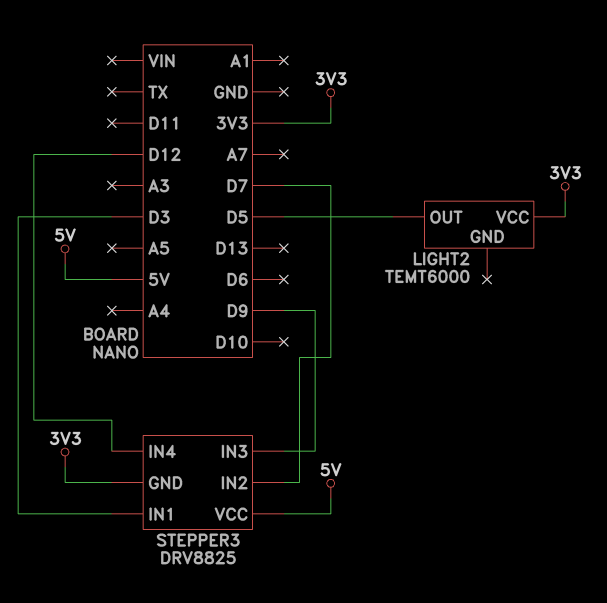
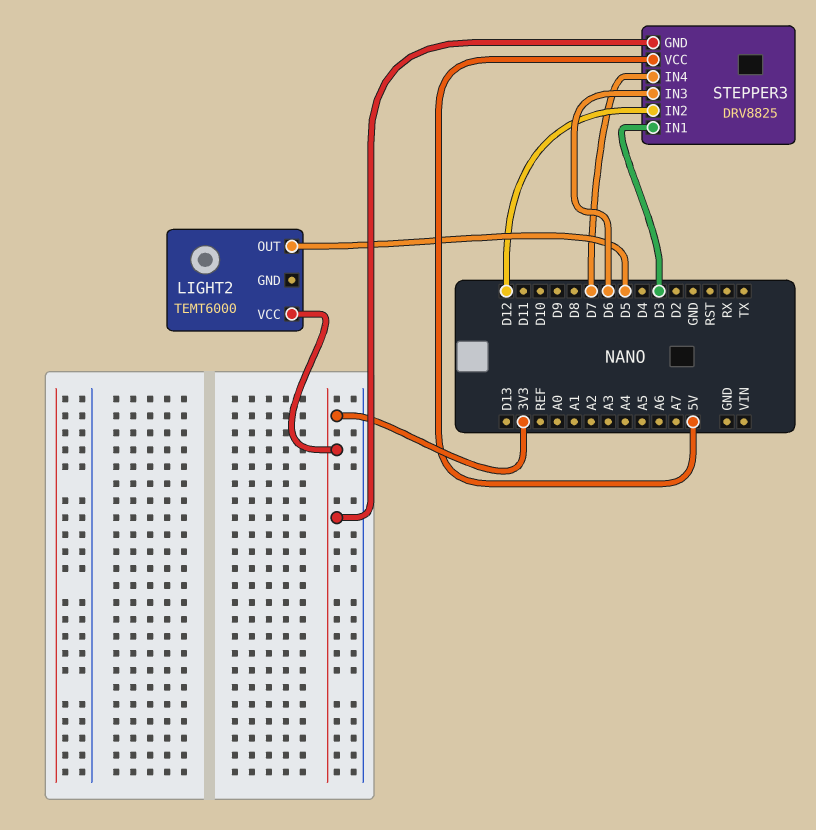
STEPPER3 pin IN2: D7 -> D12
STEPPER3 pin IN3: D9 -> D6
STEPPER3 pin IN4: D12 -> D7

